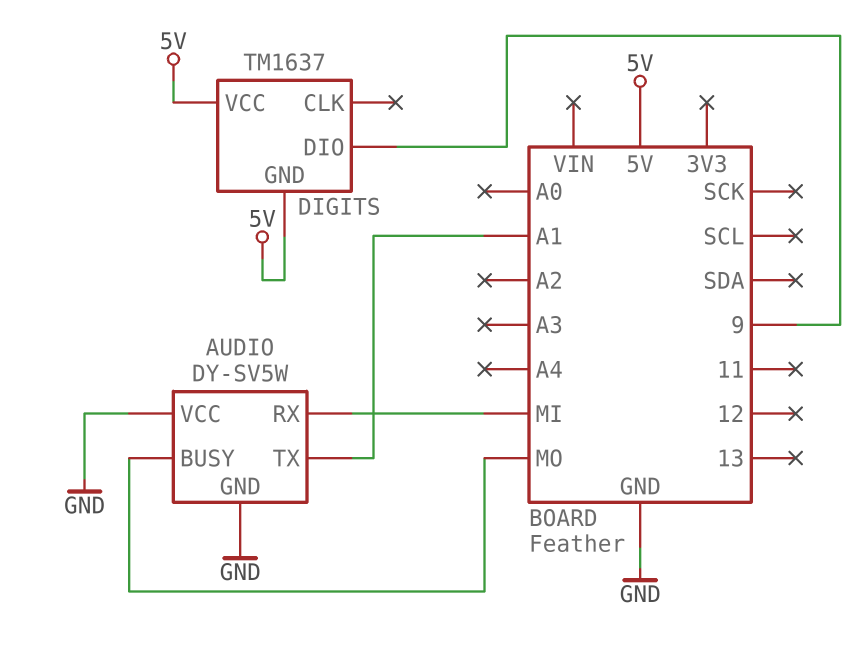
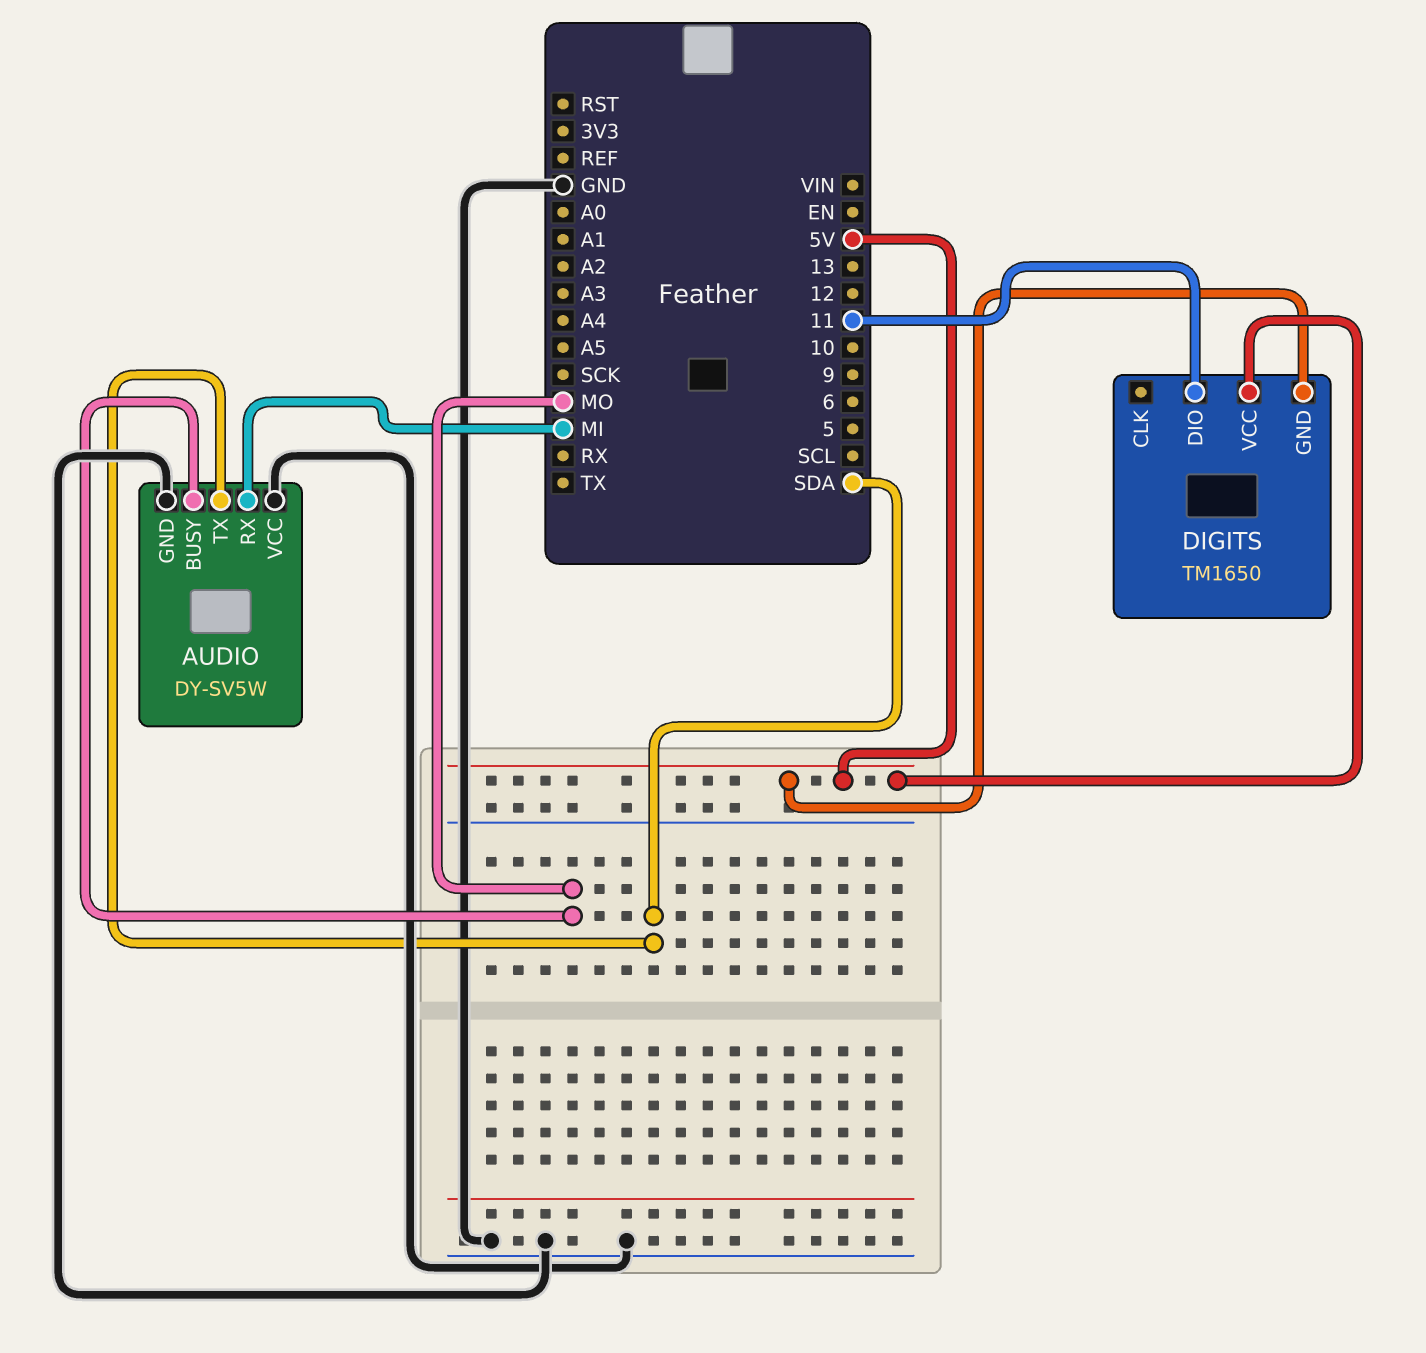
AUDIO pin TX: A1 -> SDA
DIGITS: TM1637 -> TM1650
DIGITS pin DIO: 9 -> 11

